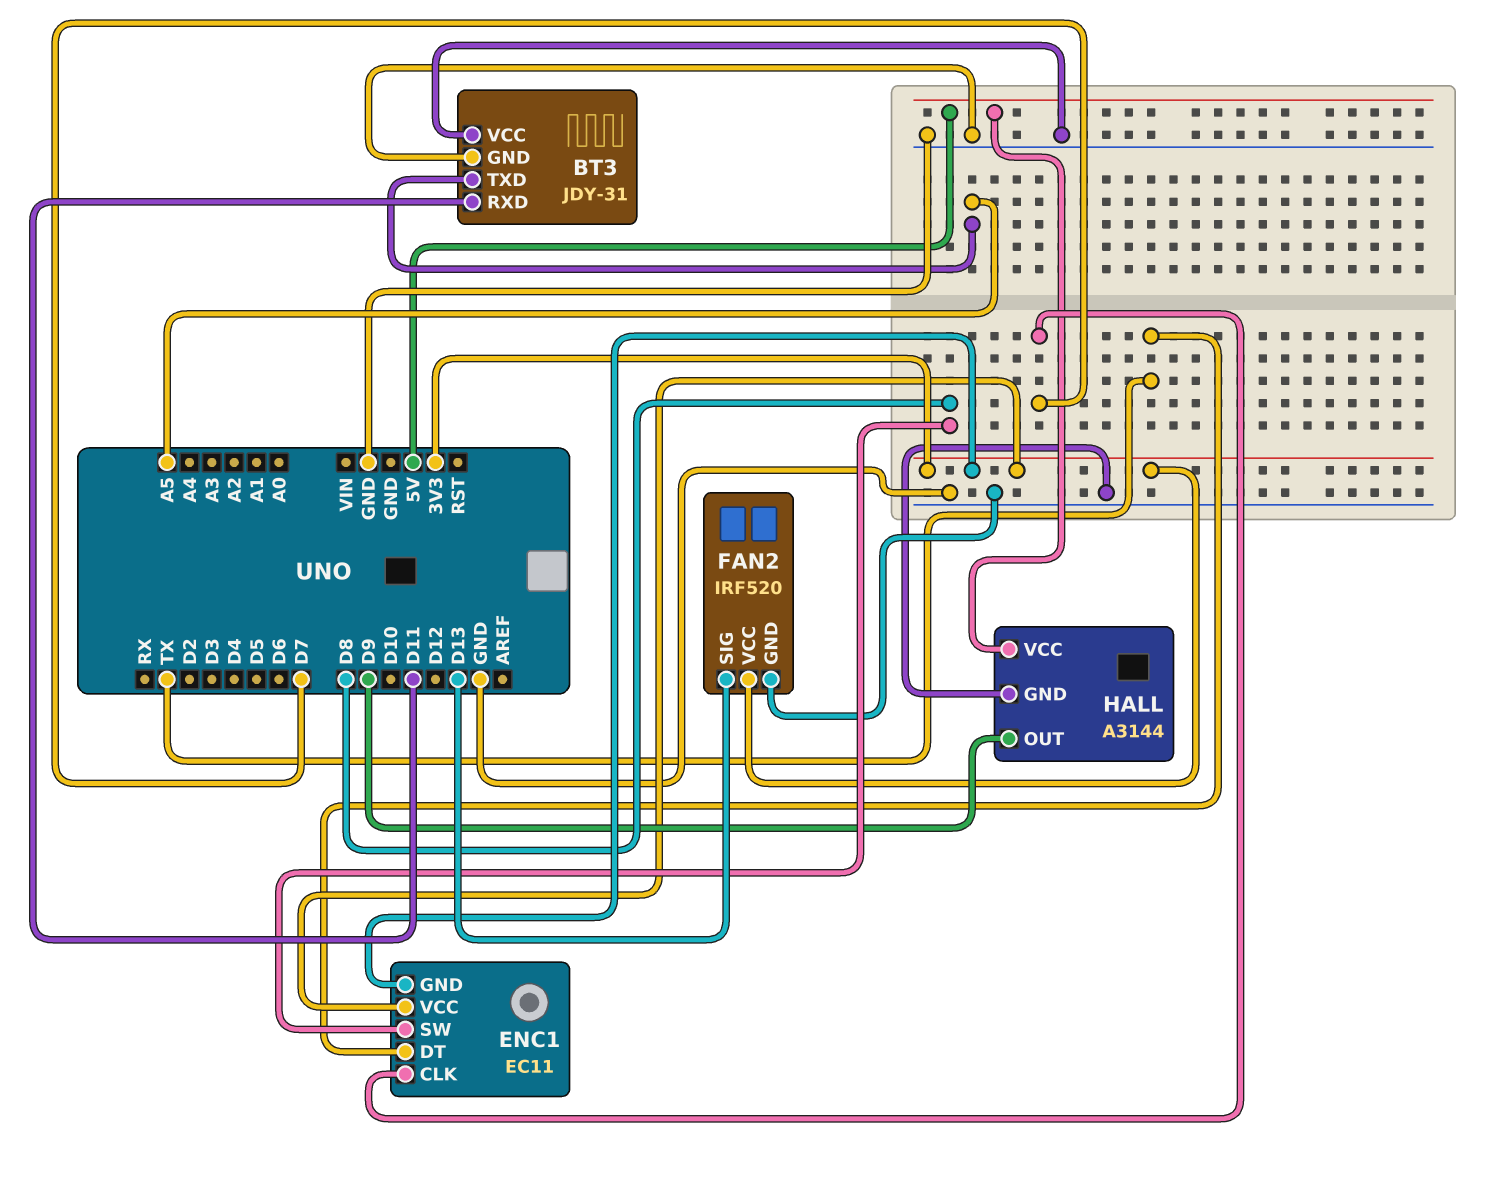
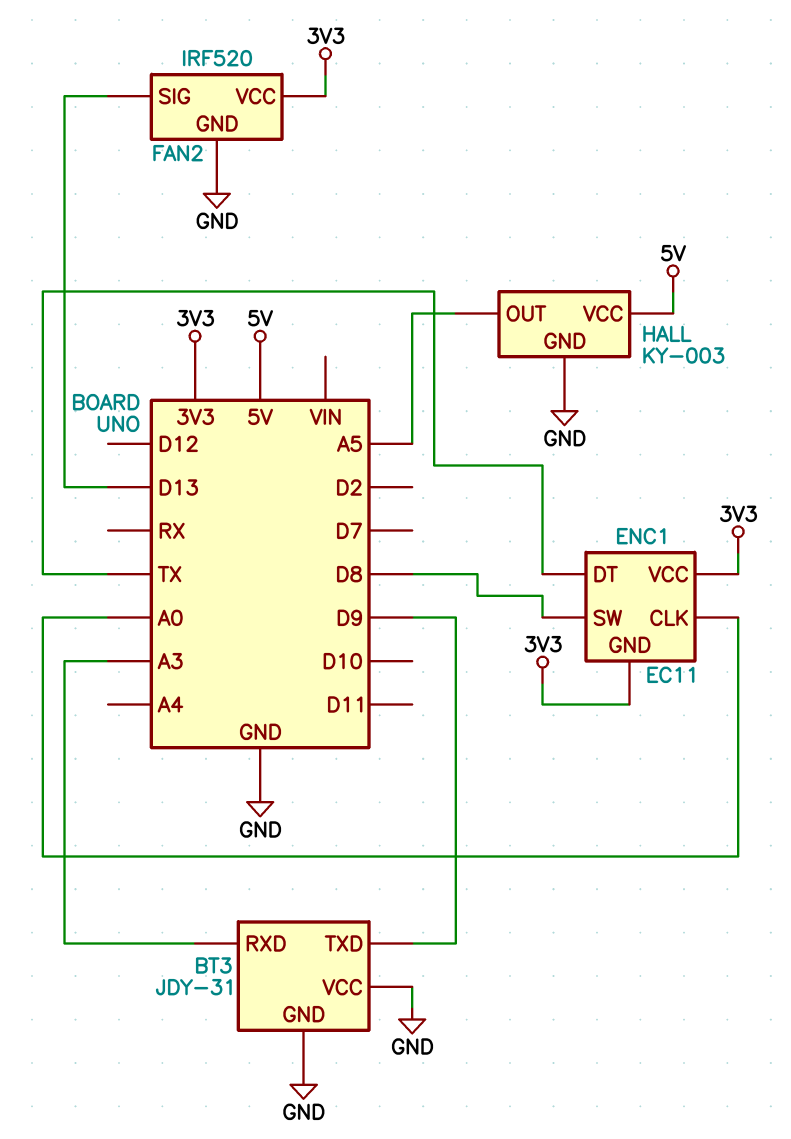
BT3 pin RXD: D11 -> A3
BT3 pin TXD: A5 -> D9
ENC1 pin CLK: D7 -> A0
HALL: A3144 -> KY-003
HALL pin OUT: D9 -> A5

